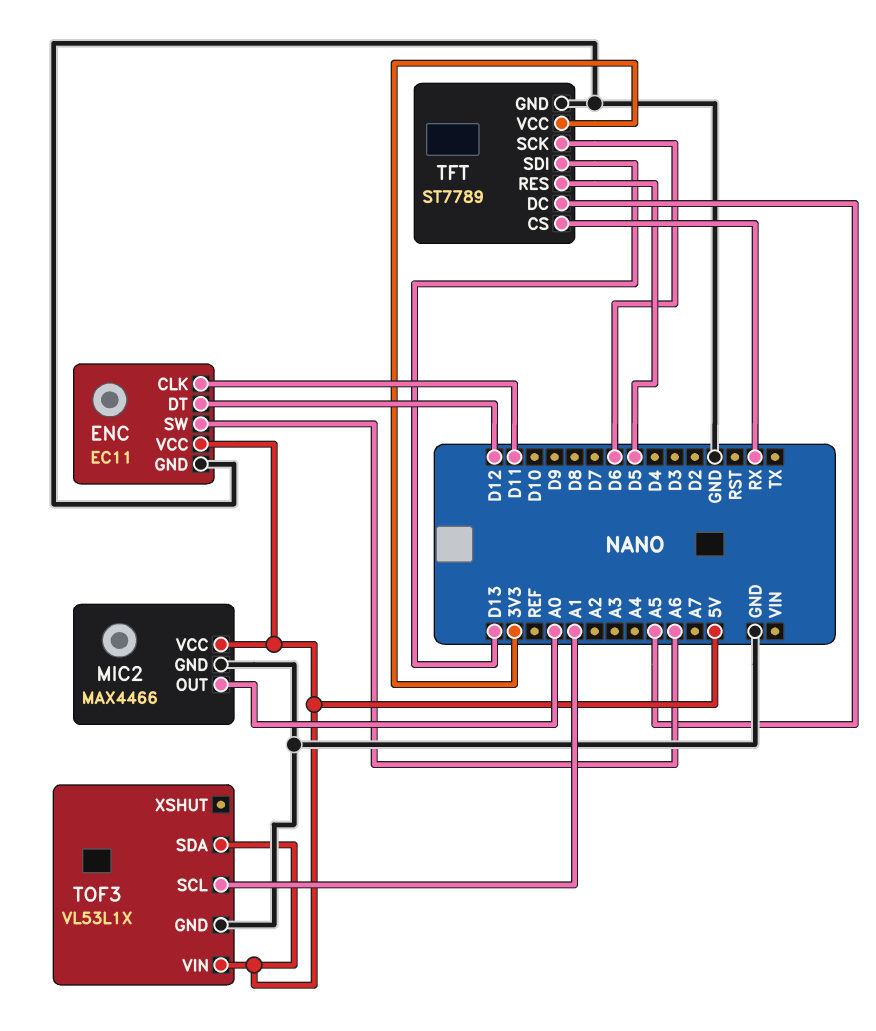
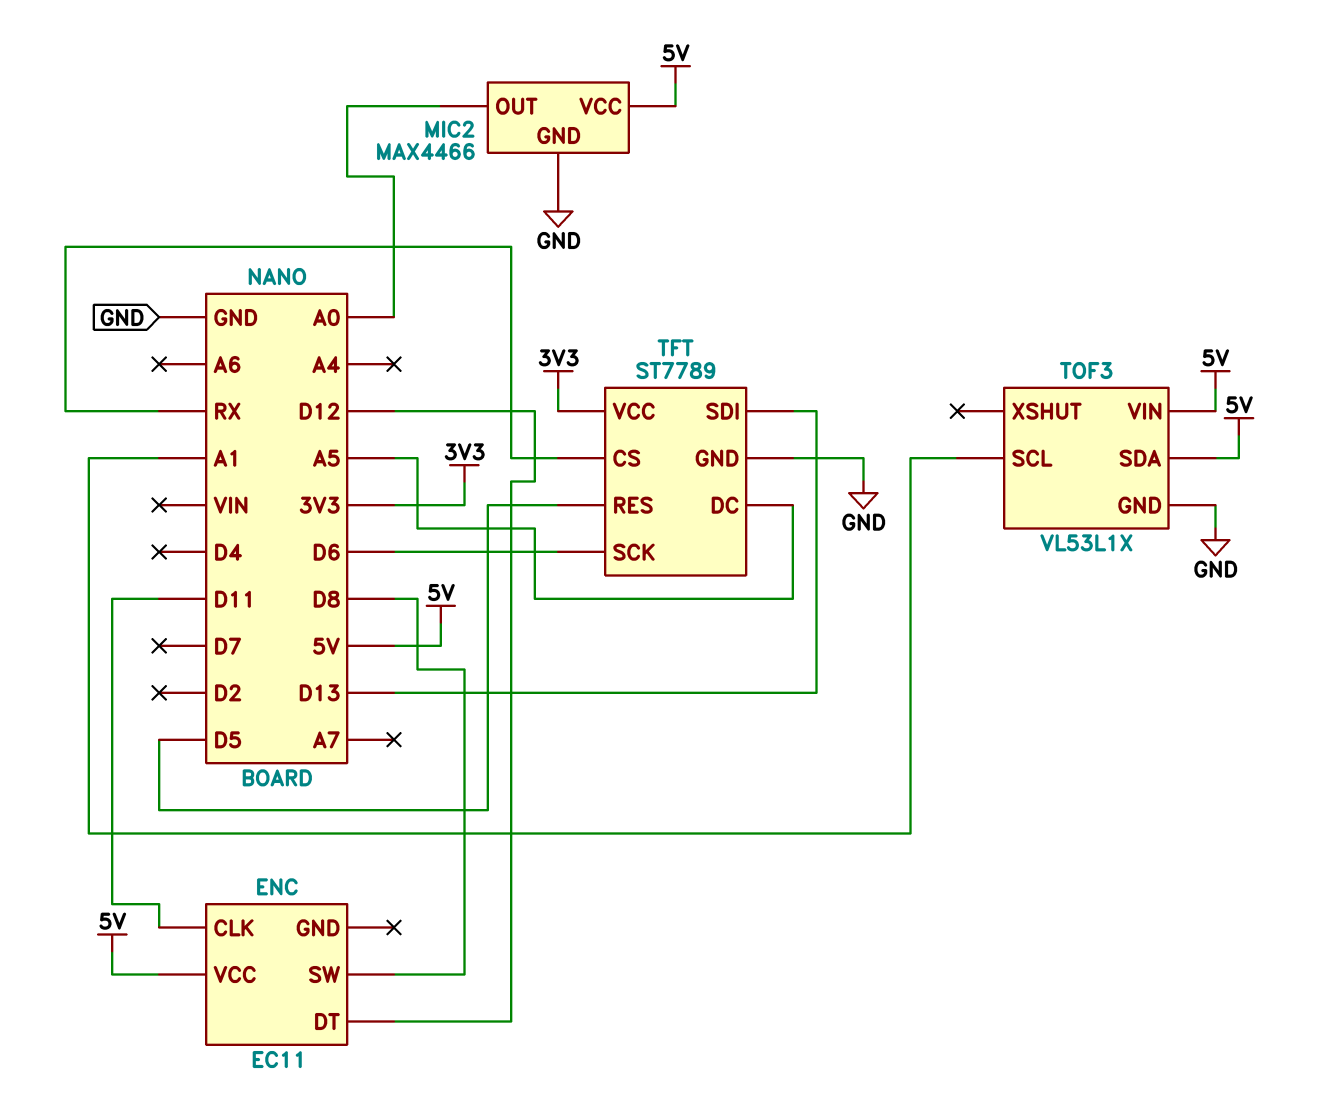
ENC pin GND: GND -> none
ENC pin SW: A6 -> D8

